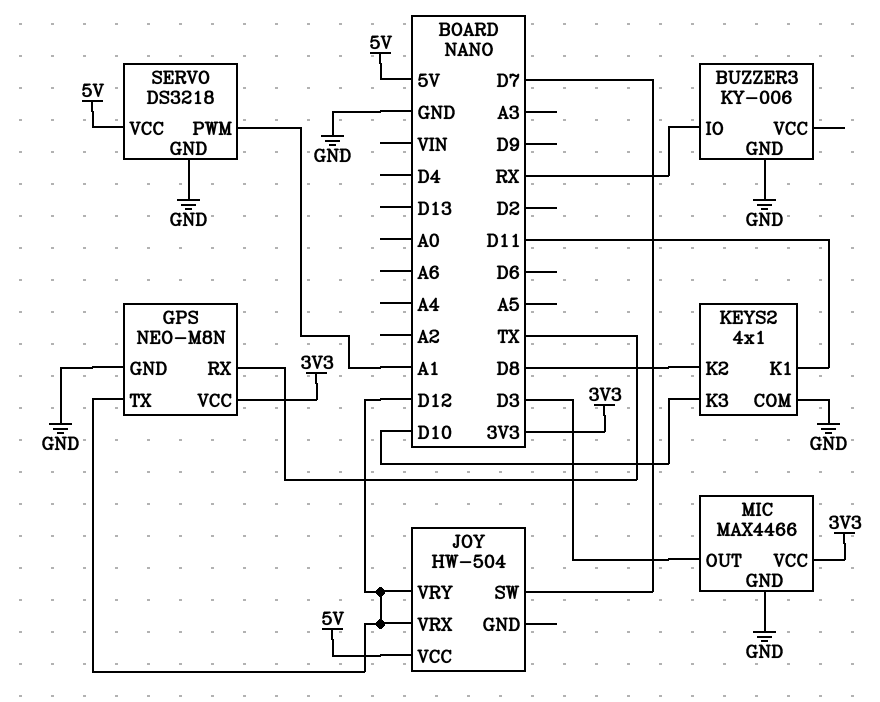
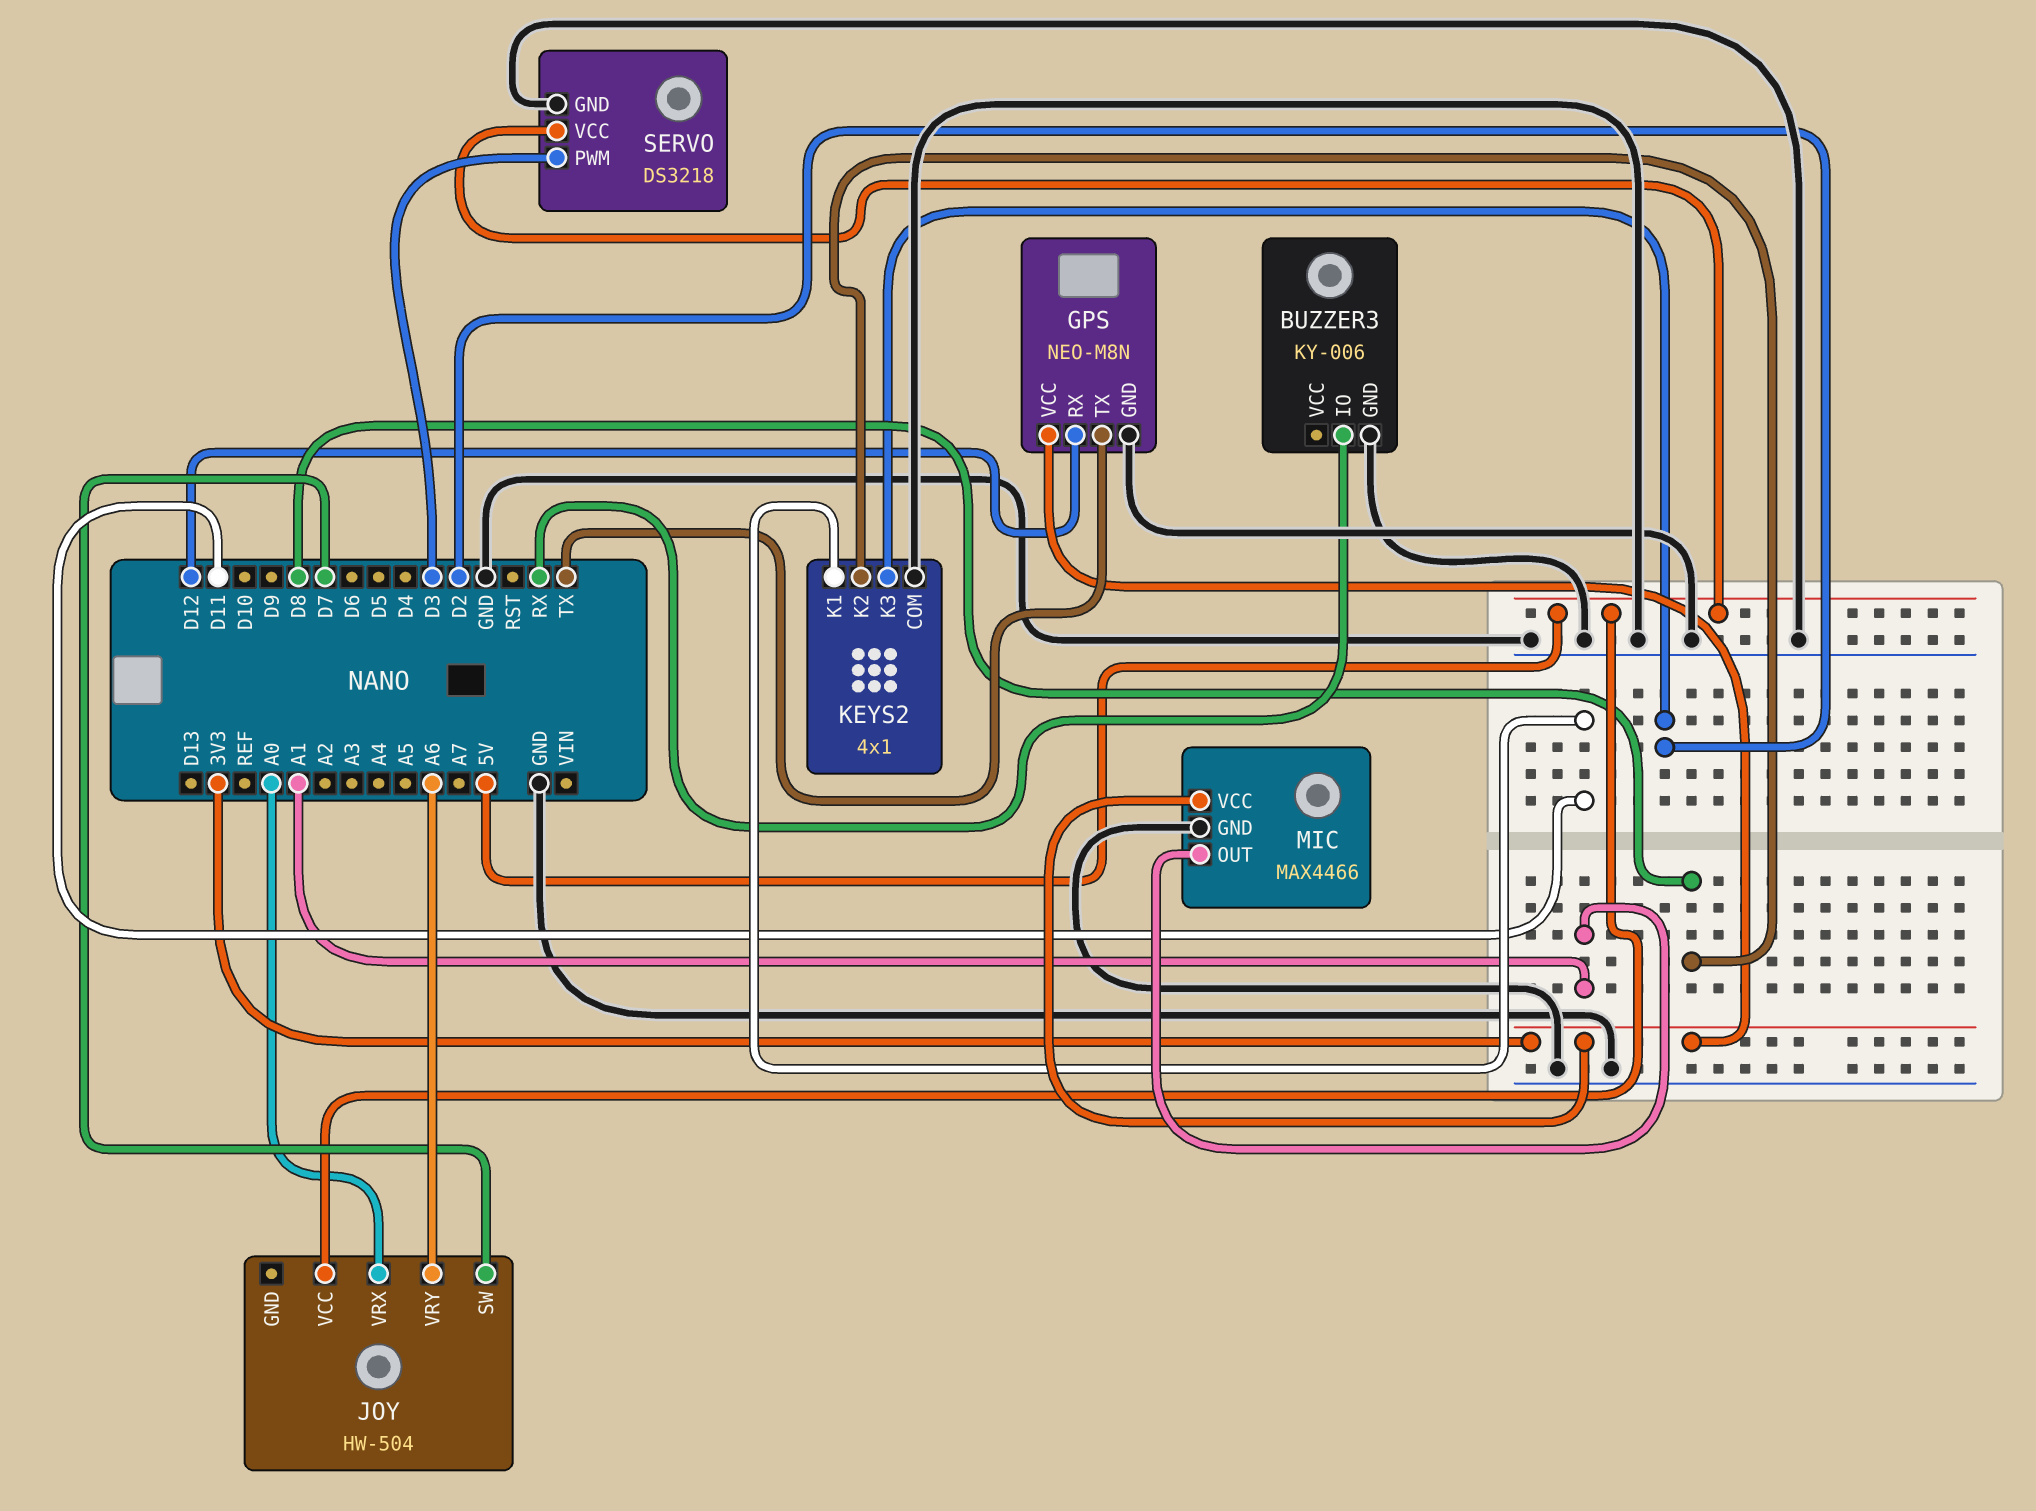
GPS pin RX: TX -> D12
GPS pin TX: D12 -> TX
JOY pin VRX: D12 -> A0
JOY pin VRY: D12 -> A6
KEYS2 pin K3: D10 -> D2
MIC pin OUT: D3 -> A1
SERVO pin PWM: A1 -> D3

